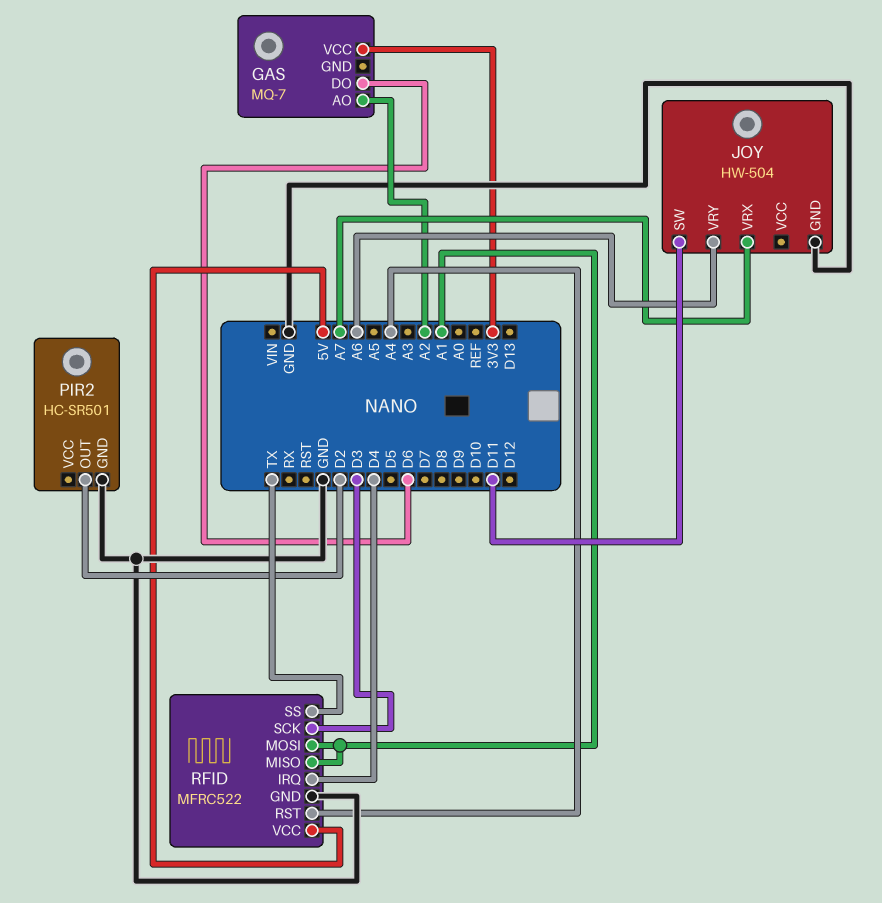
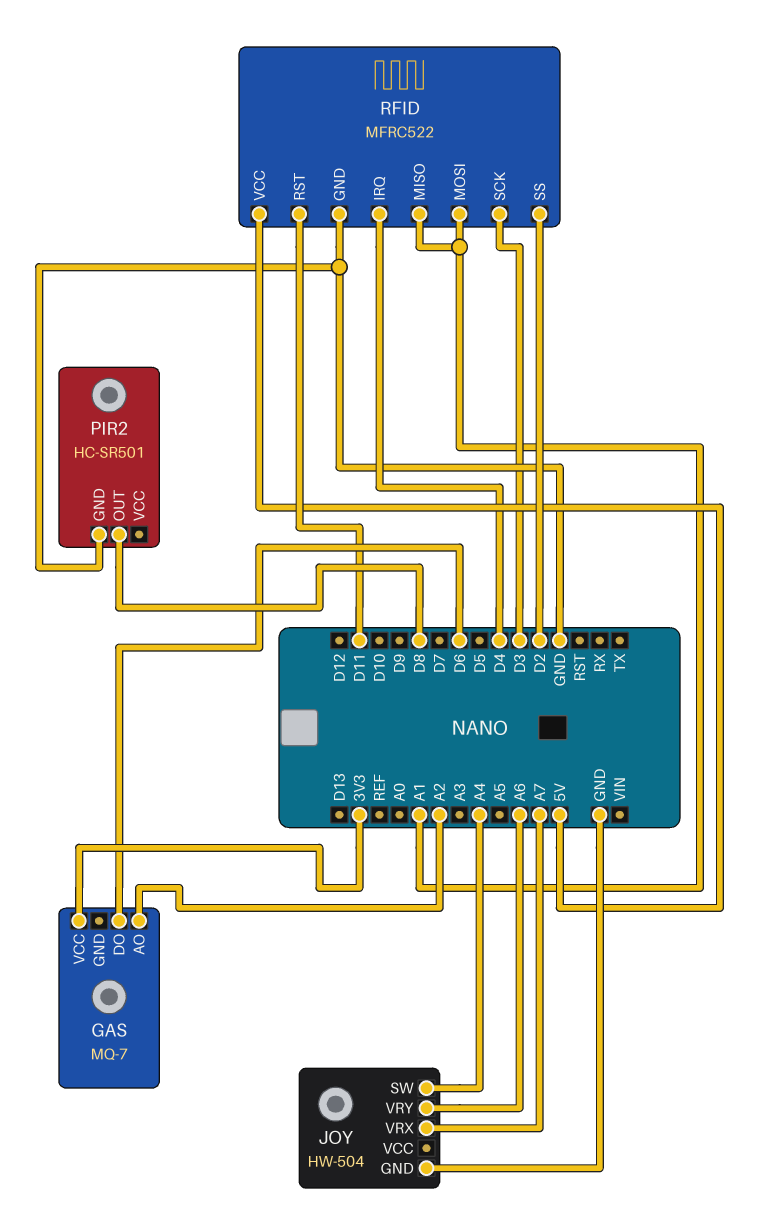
JOY pin SW: D11 -> A4
PIR2 pin OUT: D2 -> D8
RFID pin RST: A4 -> D11
RFID pin SS: TX -> D2

